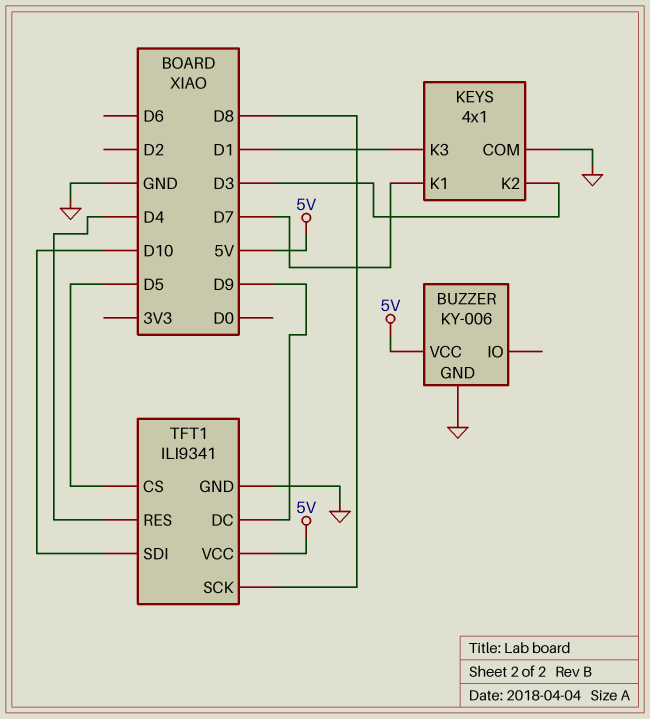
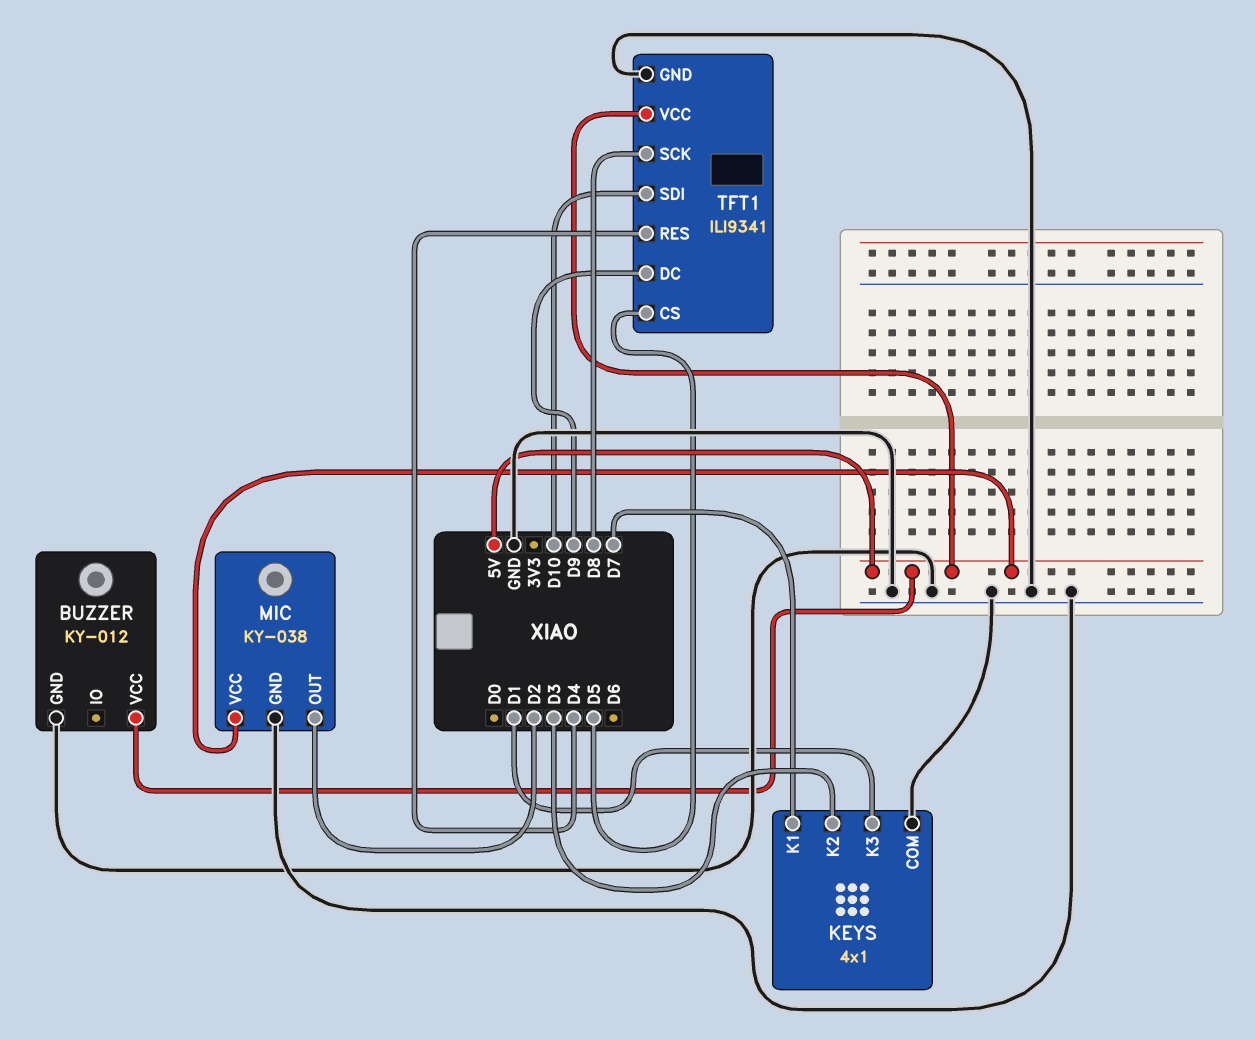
BUZZER: KY-006 -> KY-012
MIC: none -> KY-038
MIC pin GND: none -> GND
MIC pin OUT: none -> D2
MIC pin VCC: none -> 5V

